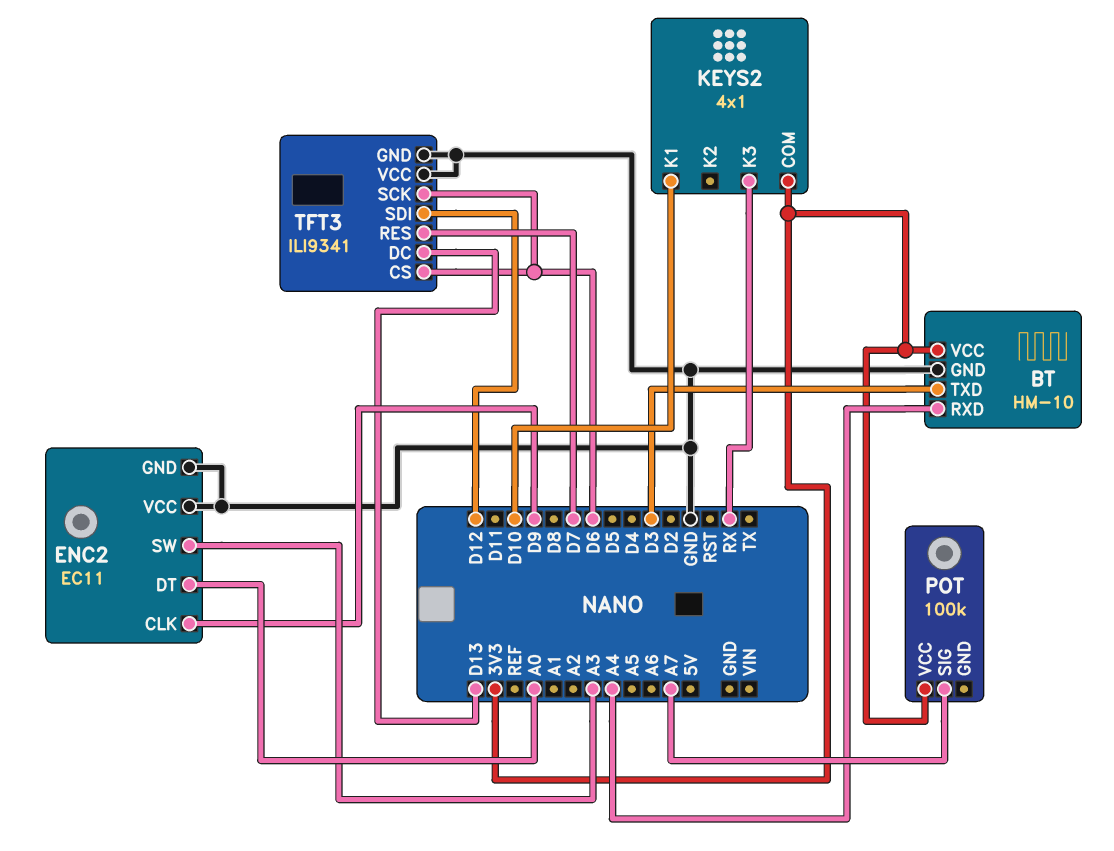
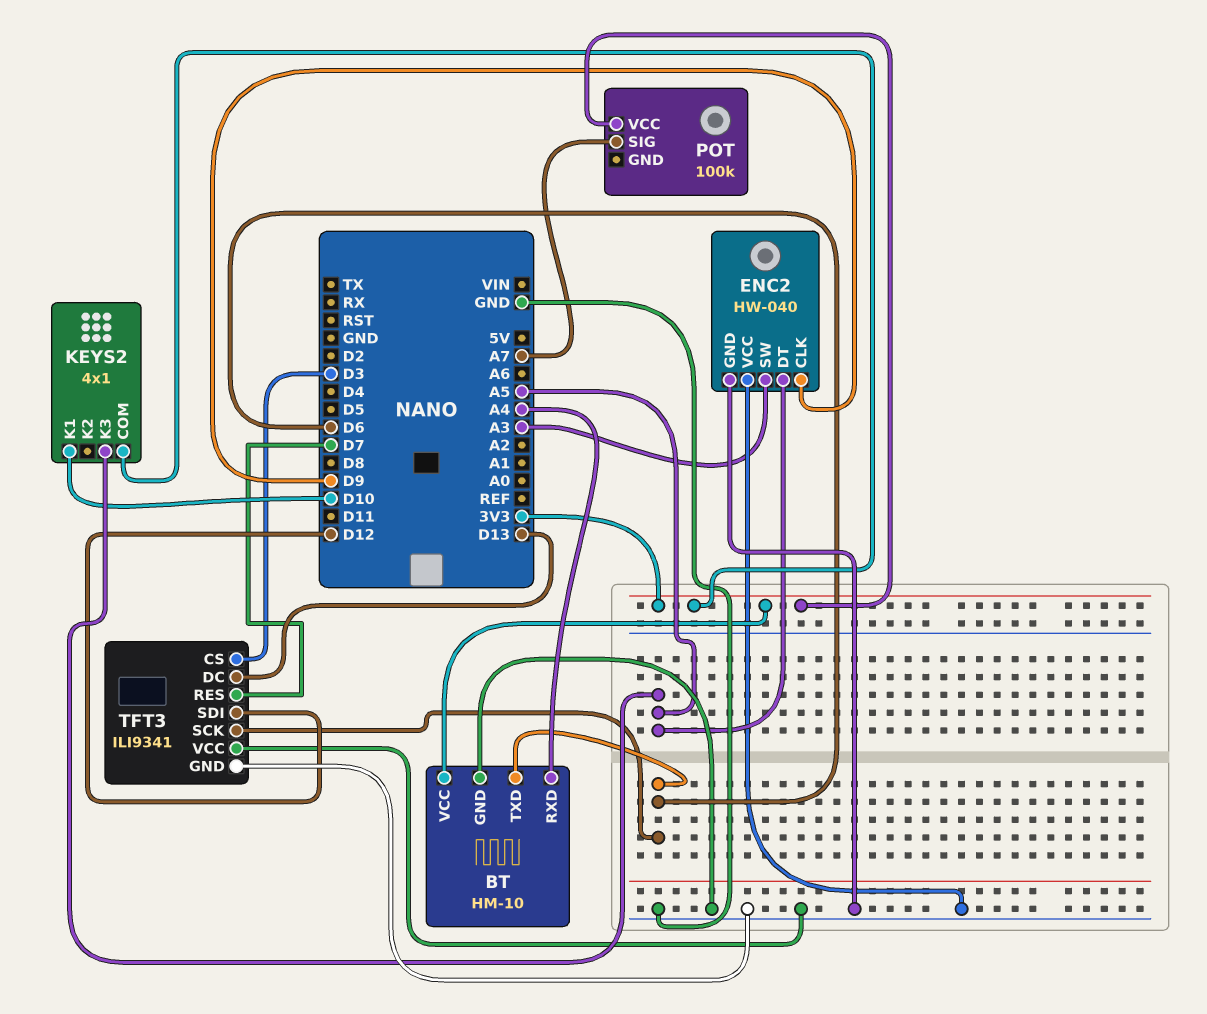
BT pin TXD: D3 -> D6
ENC2: EC11 -> HW-040
ENC2 pin DT: A0 -> A5
KEYS2 pin K3: RX -> A5
TFT3 pin CS: D6 -> D3

